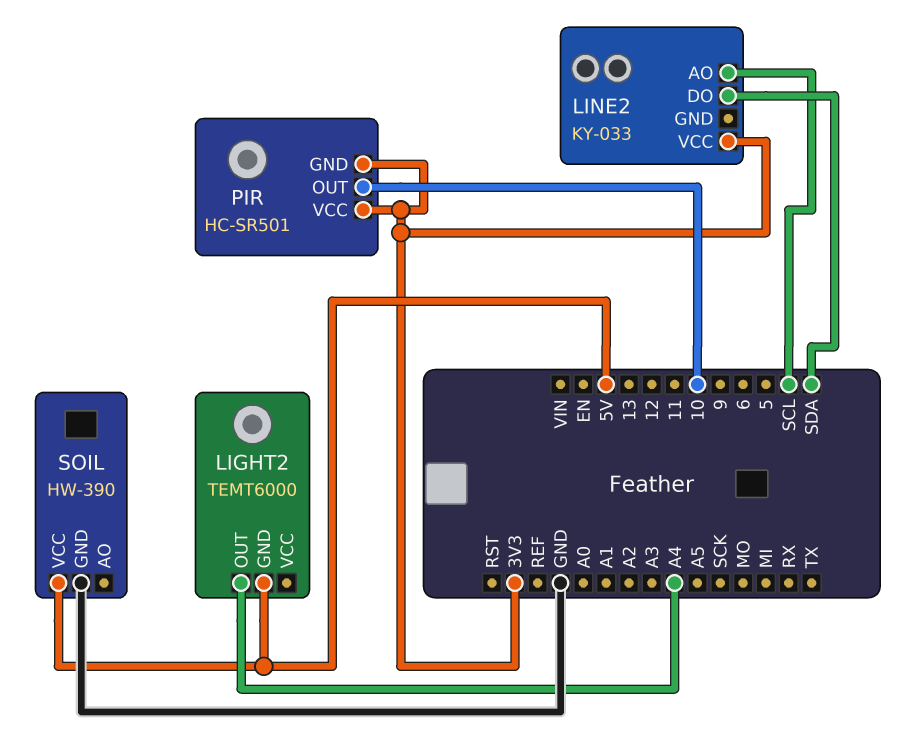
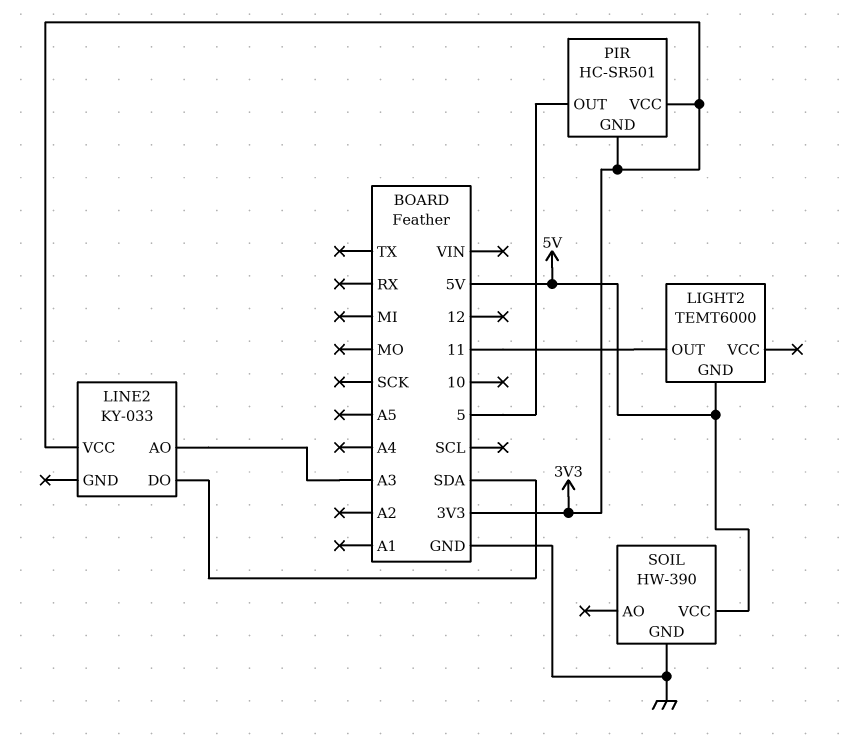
LIGHT2 pin OUT: A4 -> 11
LINE2 pin AO: SCL -> A3
PIR pin OUT: 10 -> 5

